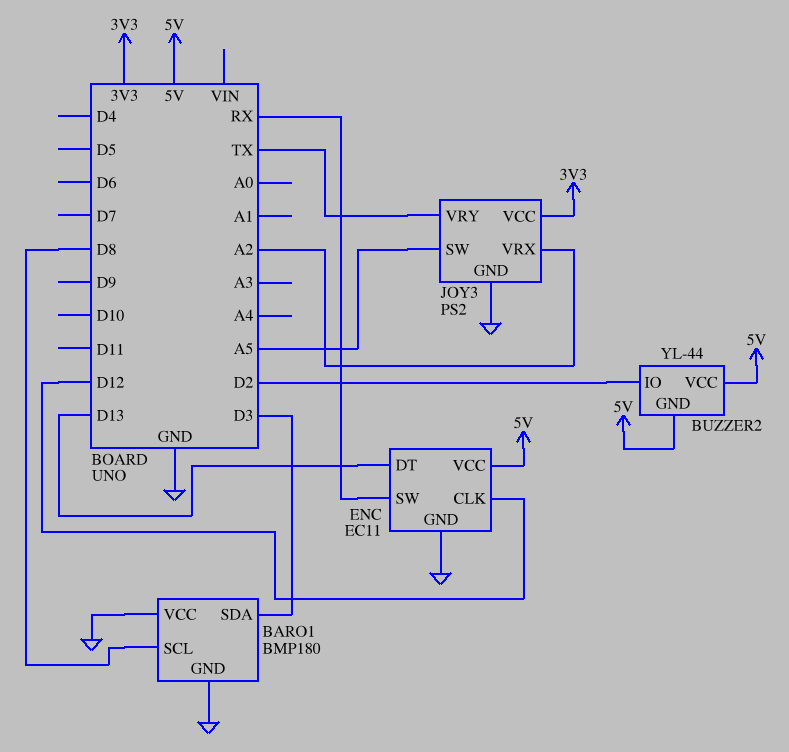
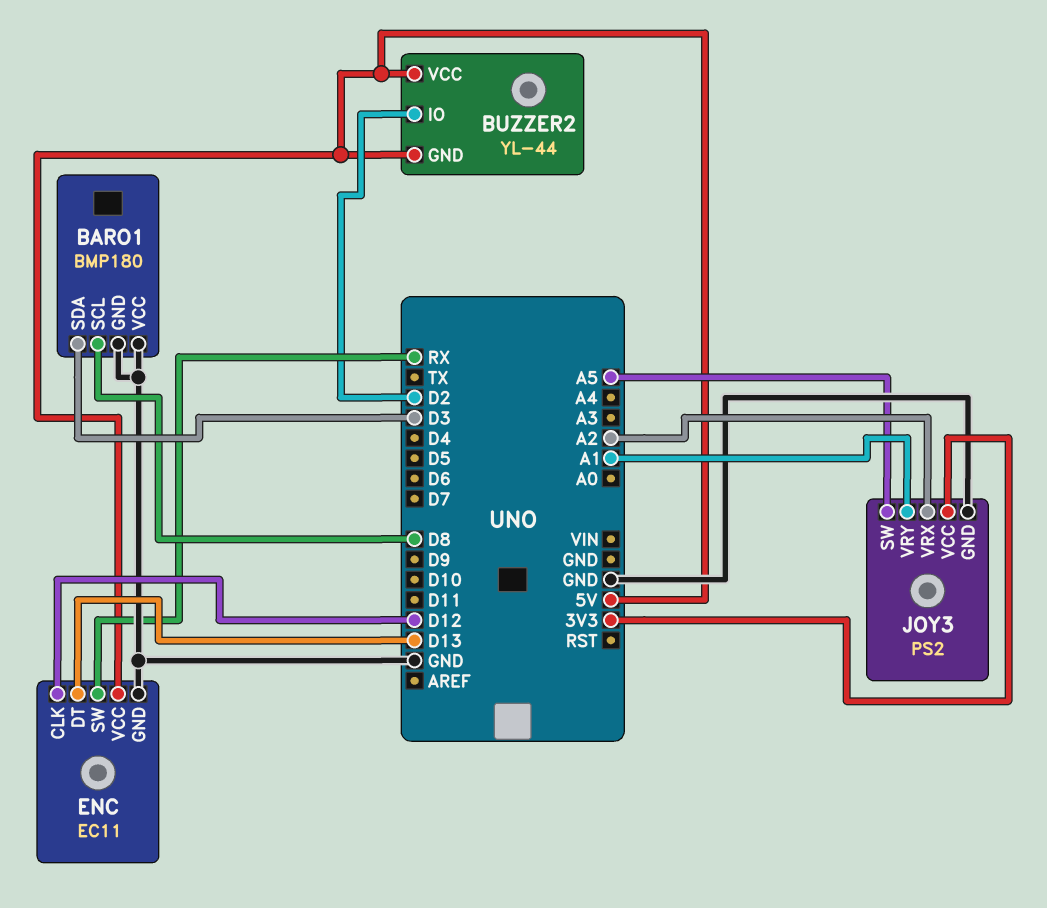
JOY3 pin VRY: TX -> A1

